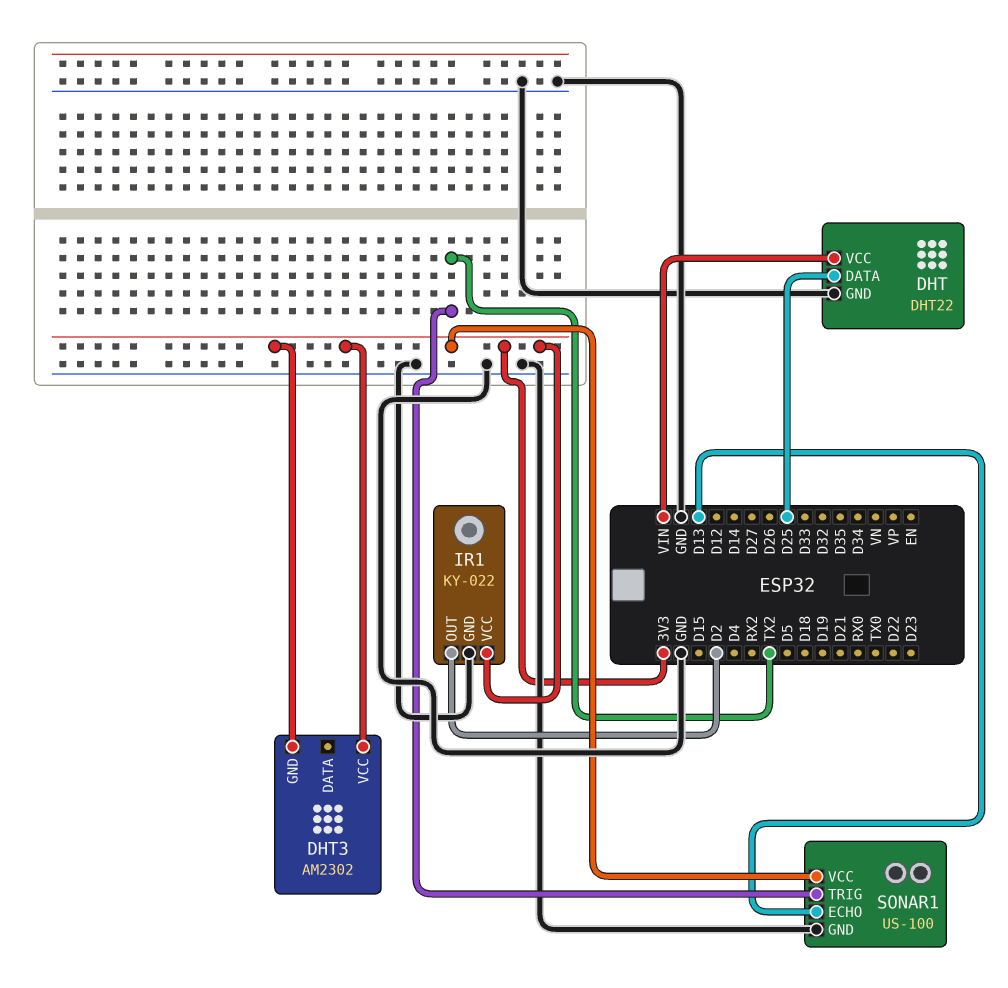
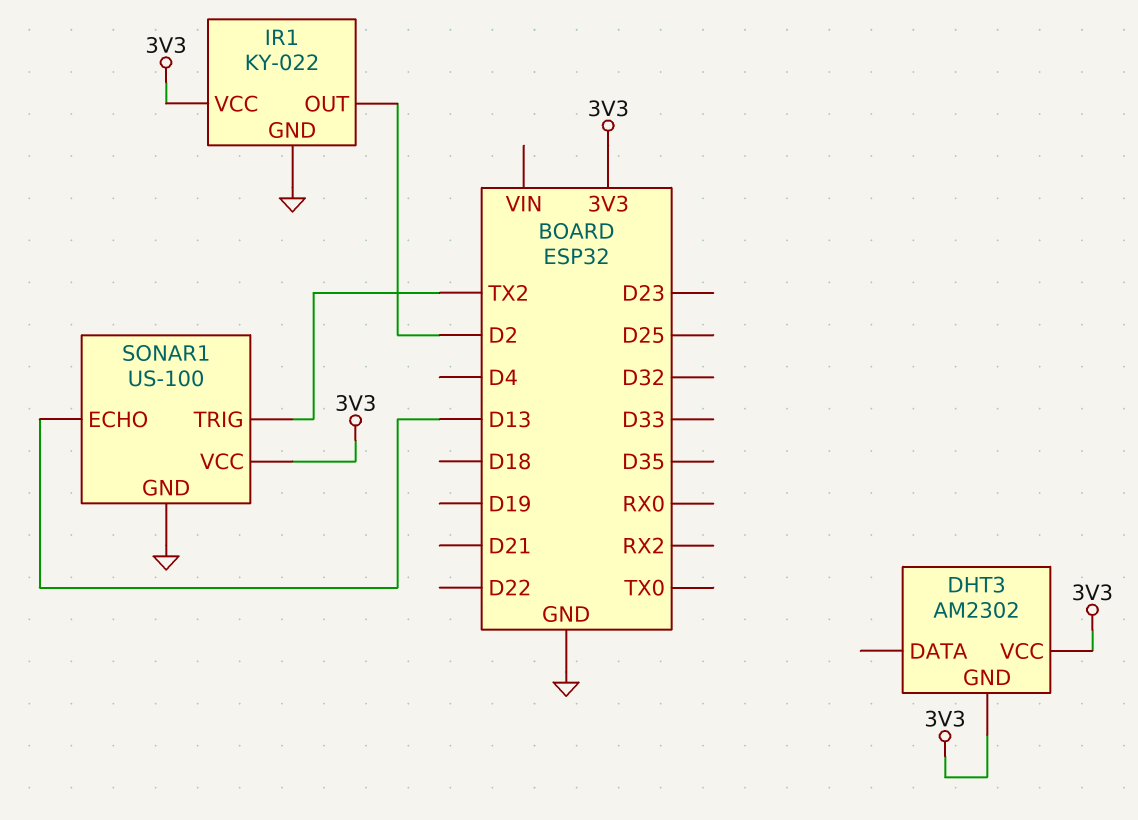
DHT: DHT22 -> none
DHT pin DATA: D25 -> none
DHT pin GND: GND -> none
DHT pin VCC: VIN -> none

